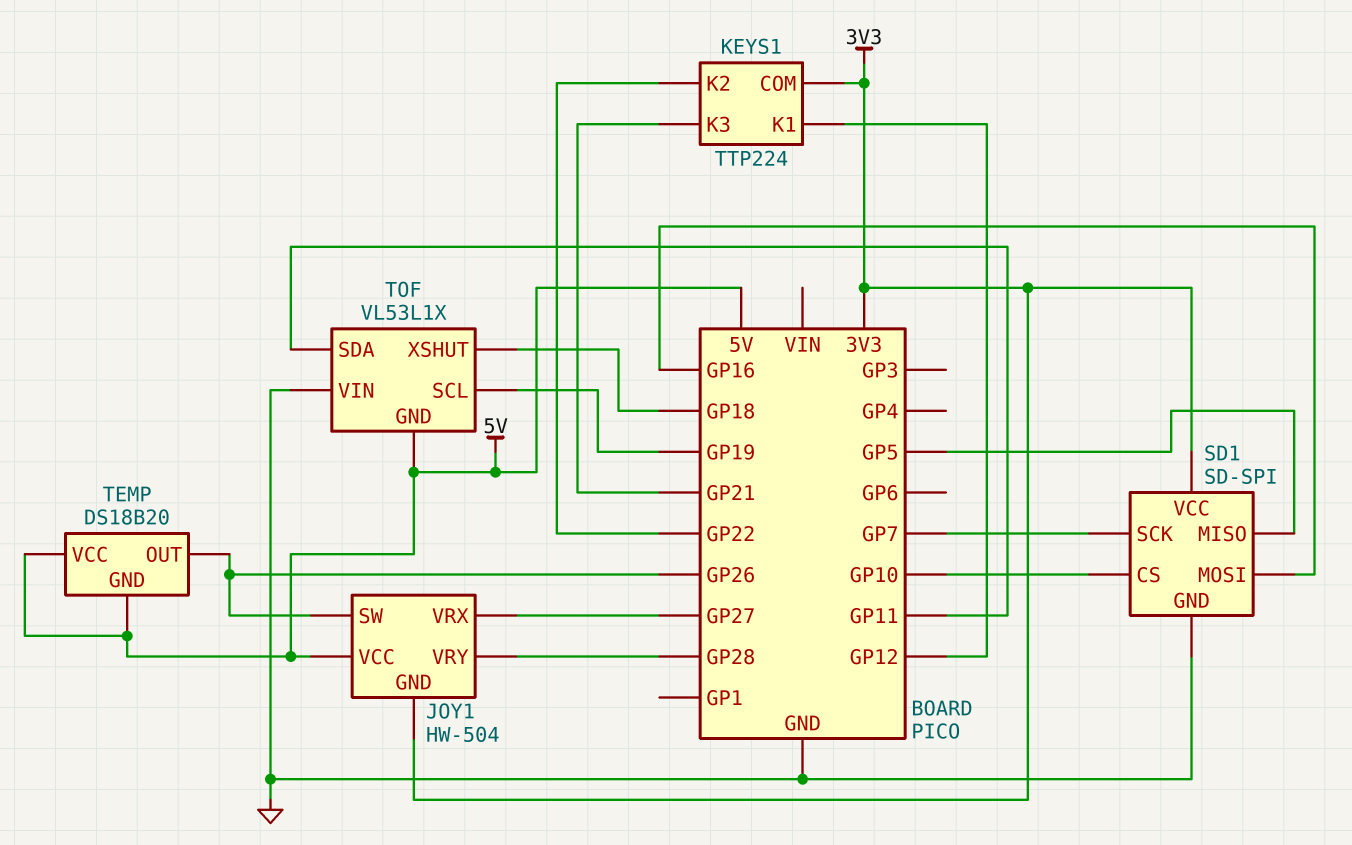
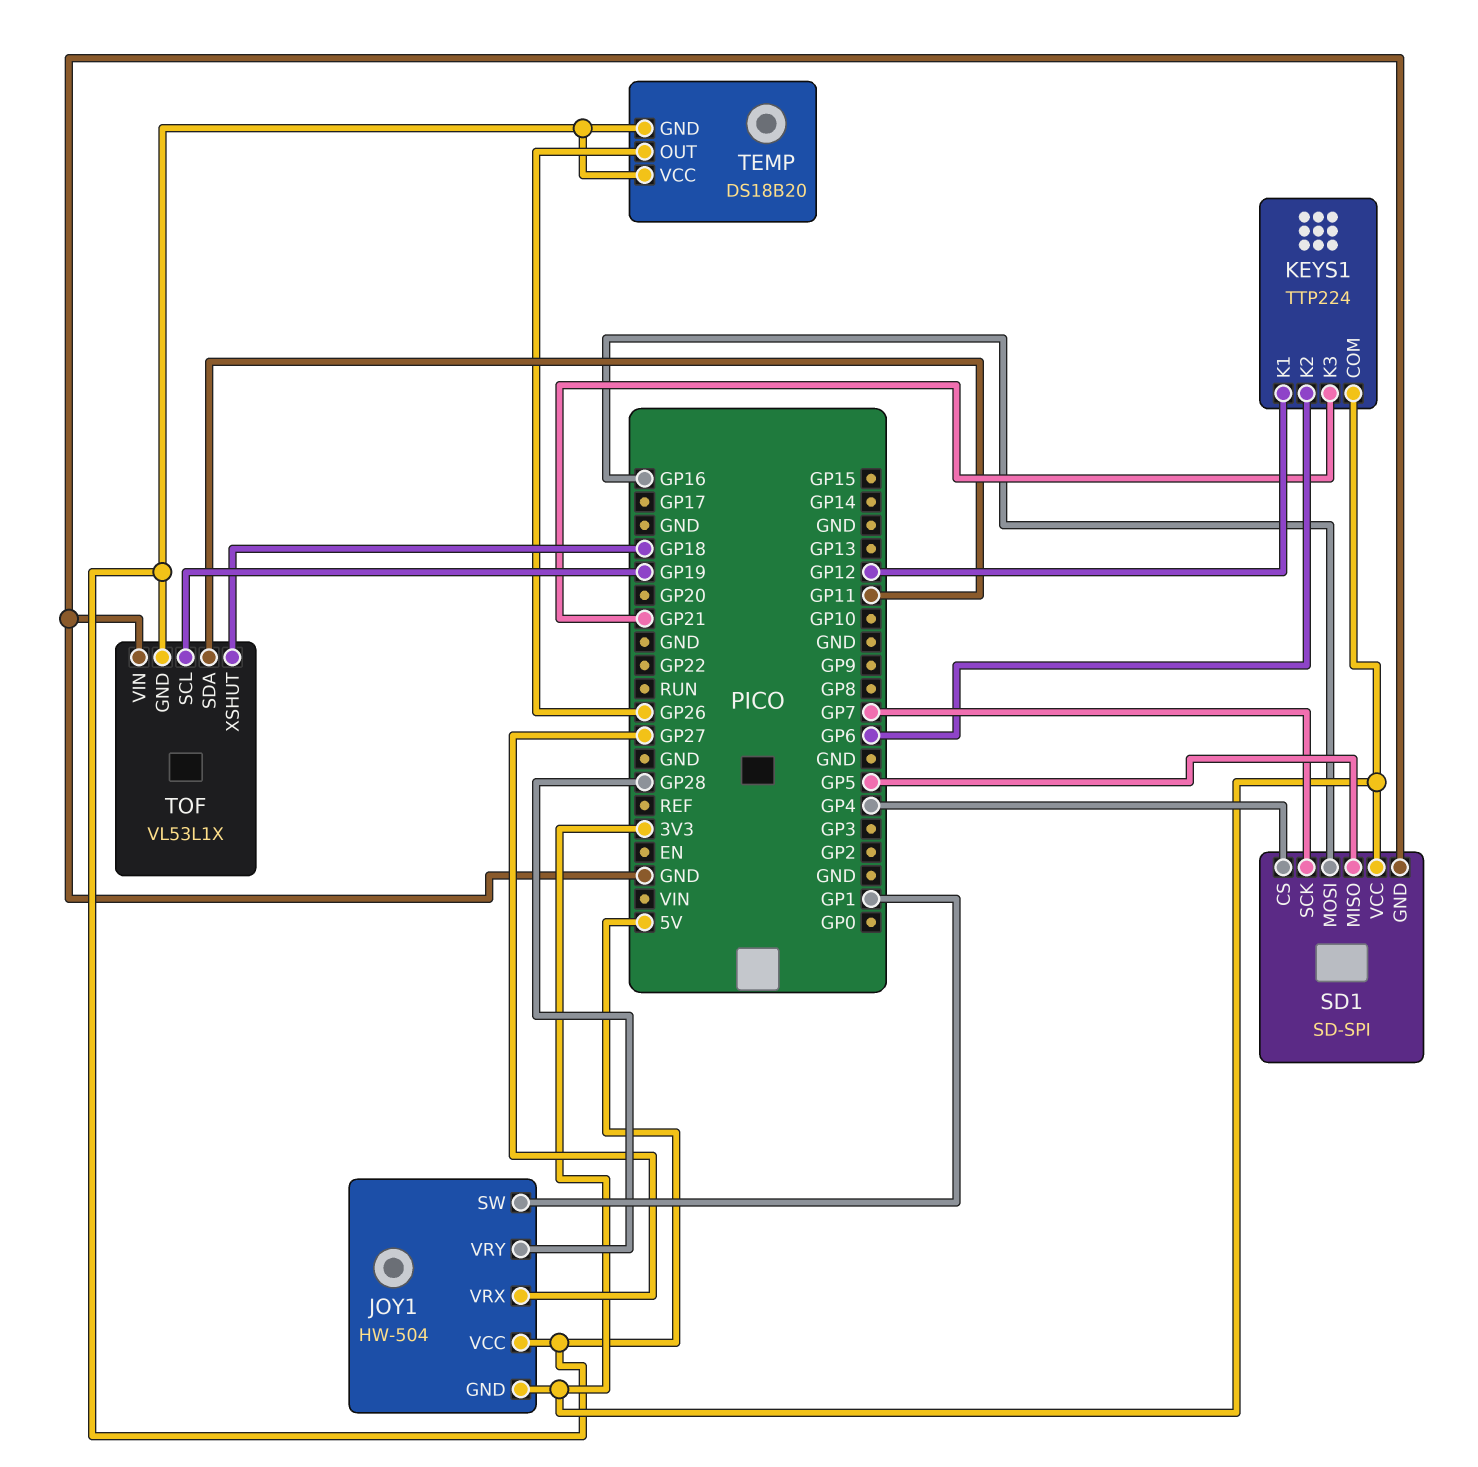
JOY1 pin SW: GP26 -> GP1
KEYS1 pin K2: GP22 -> GP6
SD1 pin CS: GP10 -> GP4

